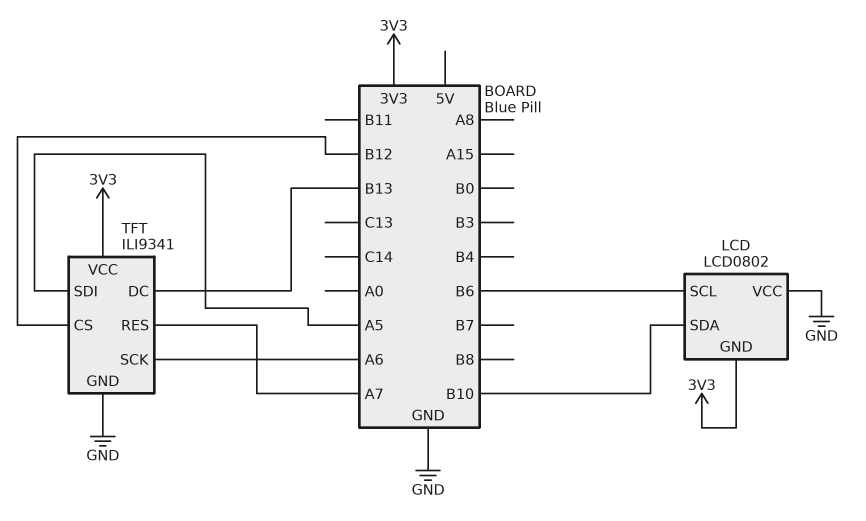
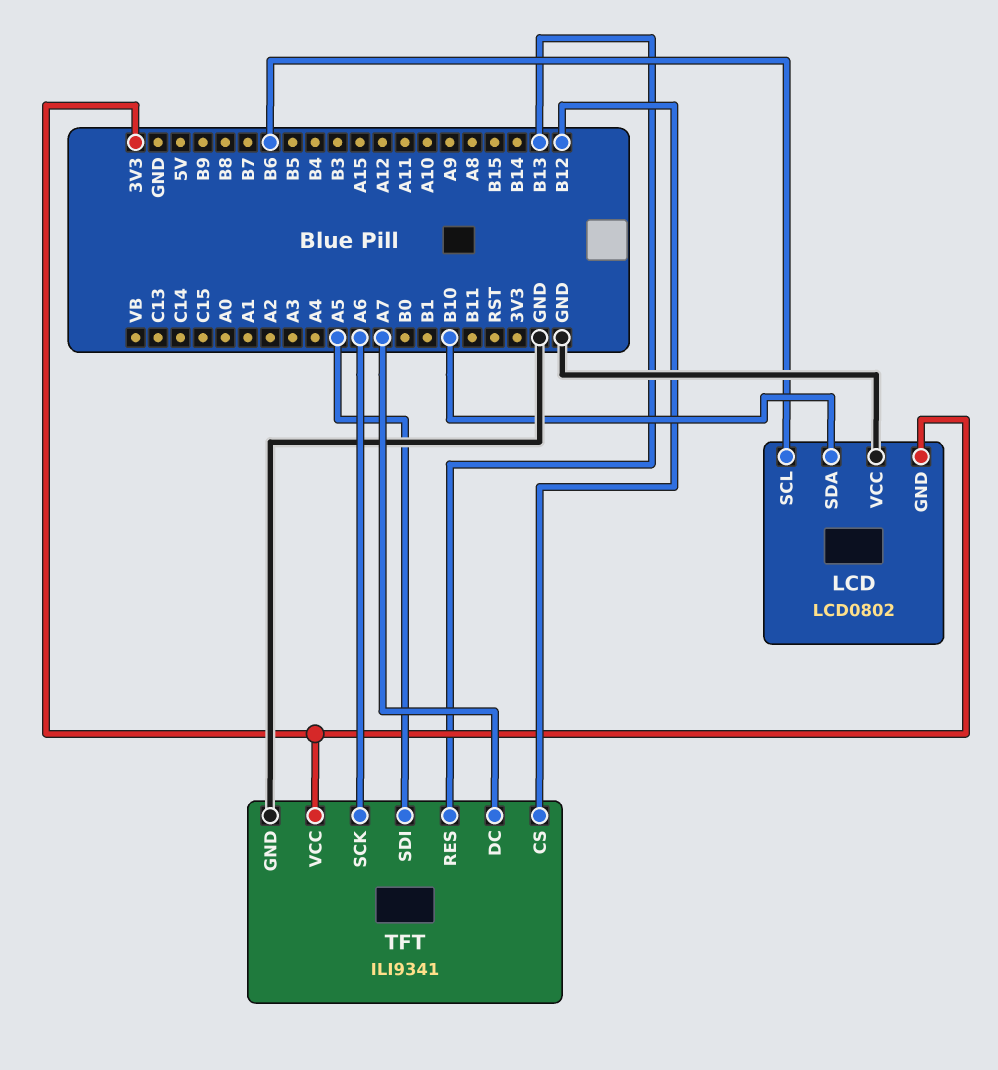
TFT pin DC: B13 -> A7
TFT pin RES: A7 -> B13

